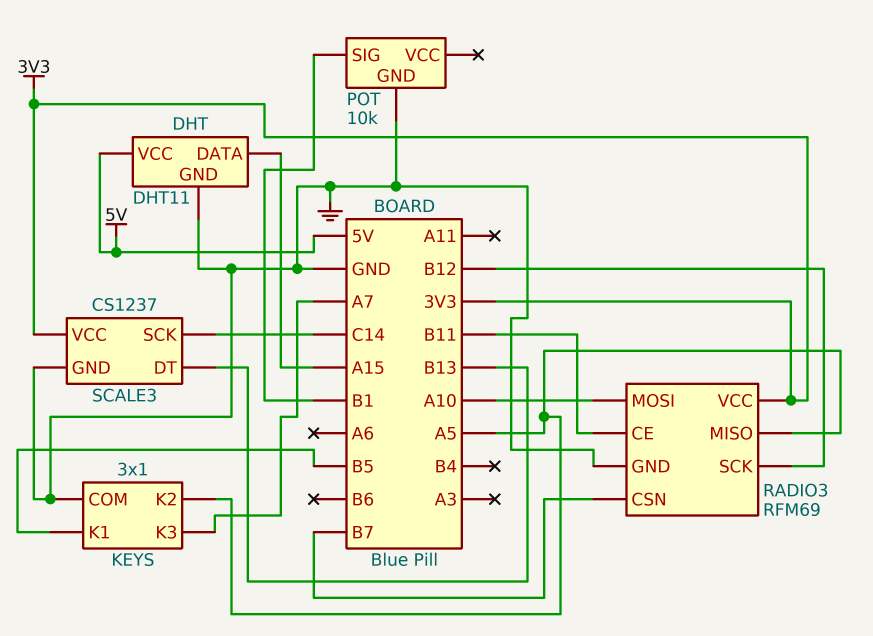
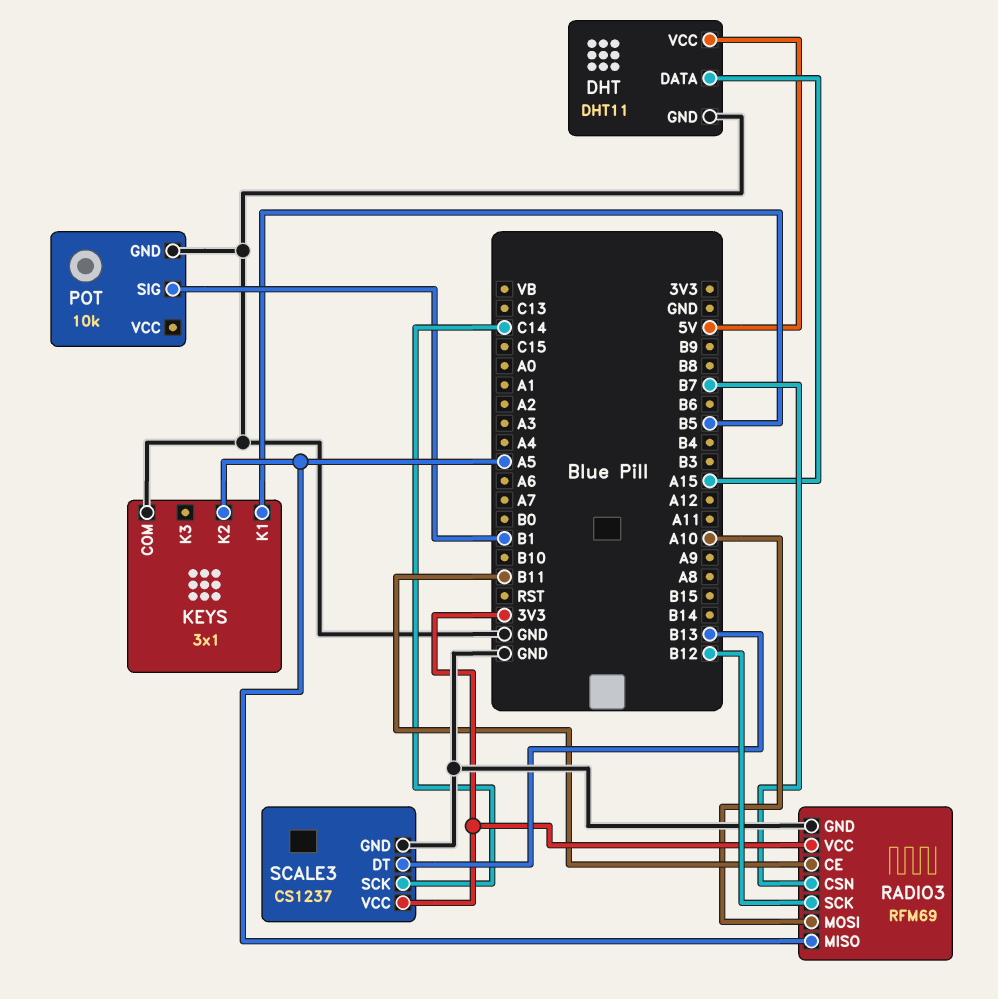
KEYS pin K3: A7 -> none

